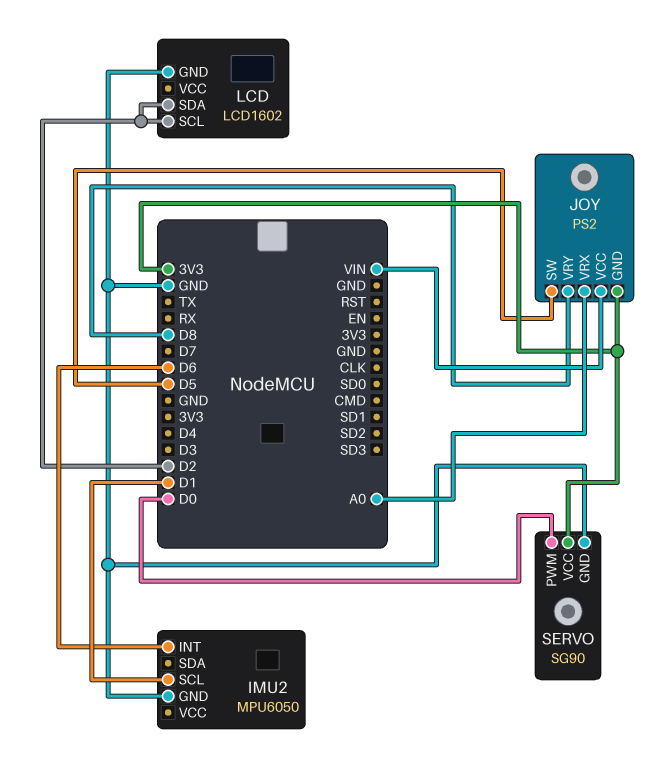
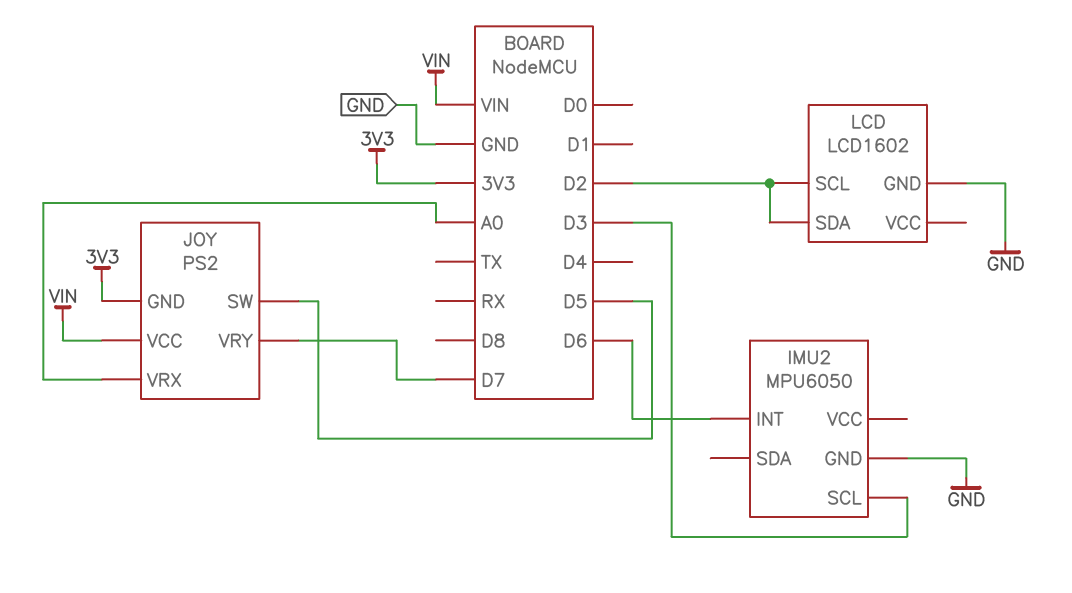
IMU2 pin SCL: D1 -> D3
JOY pin VRY: D8 -> D7
SERVO: SG90 -> none
SERVO pin GND: GND -> none
SERVO pin PWM: D0 -> none
SERVO pin VCC: 3V3 -> none

